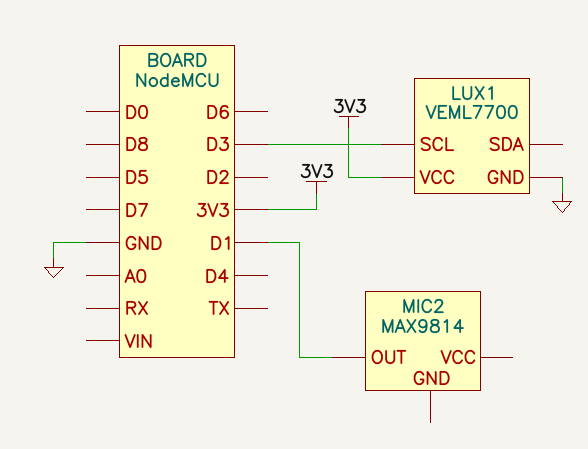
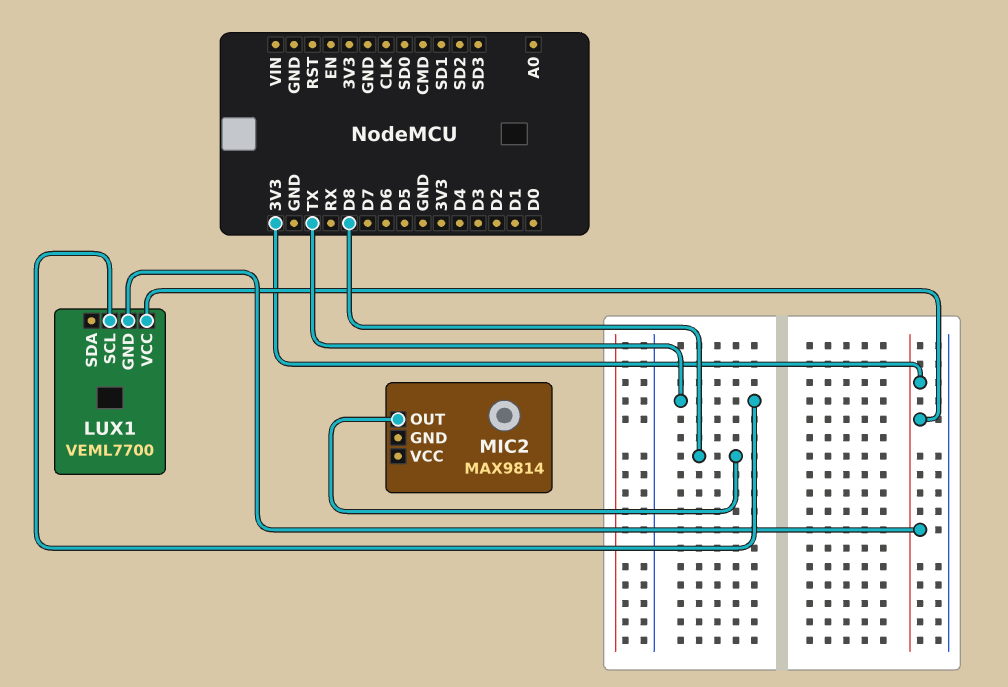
LUX1 pin GND: GND -> 3V3
LUX1 pin SCL: D3 -> TX
MIC2 pin OUT: D1 -> D8

